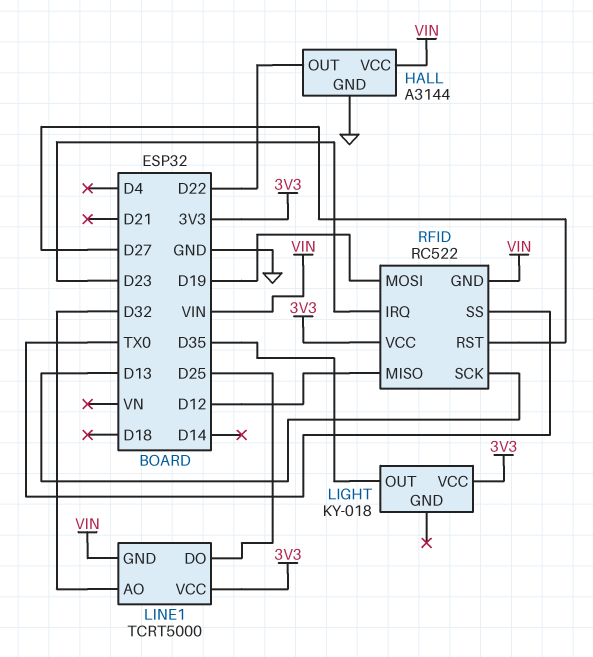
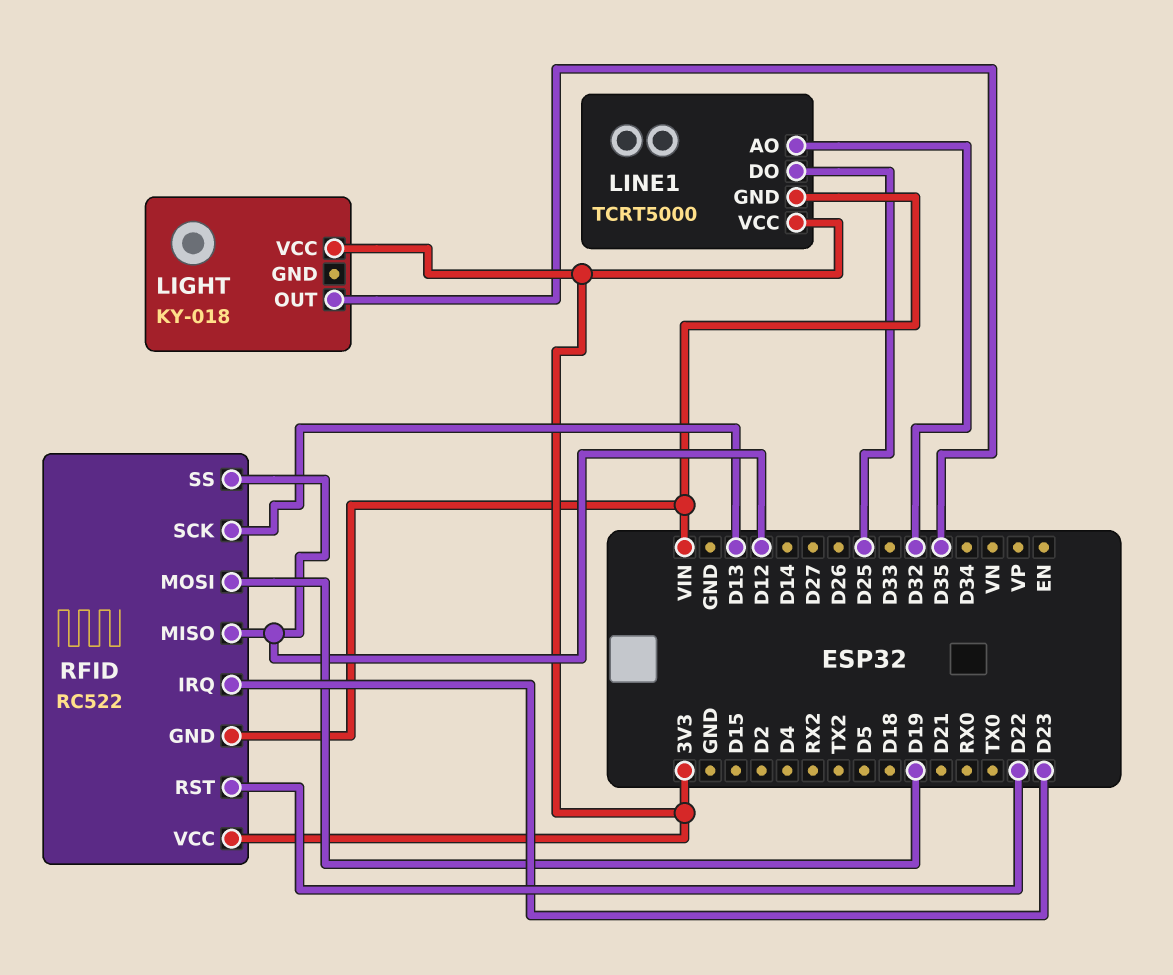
HALL: A3144 -> none
HALL pin GND: GND -> none
HALL pin OUT: D22 -> none
HALL pin VCC: VIN -> none
RFID pin RST: D27 -> D22
RFID pin SS: TX0 -> D12

